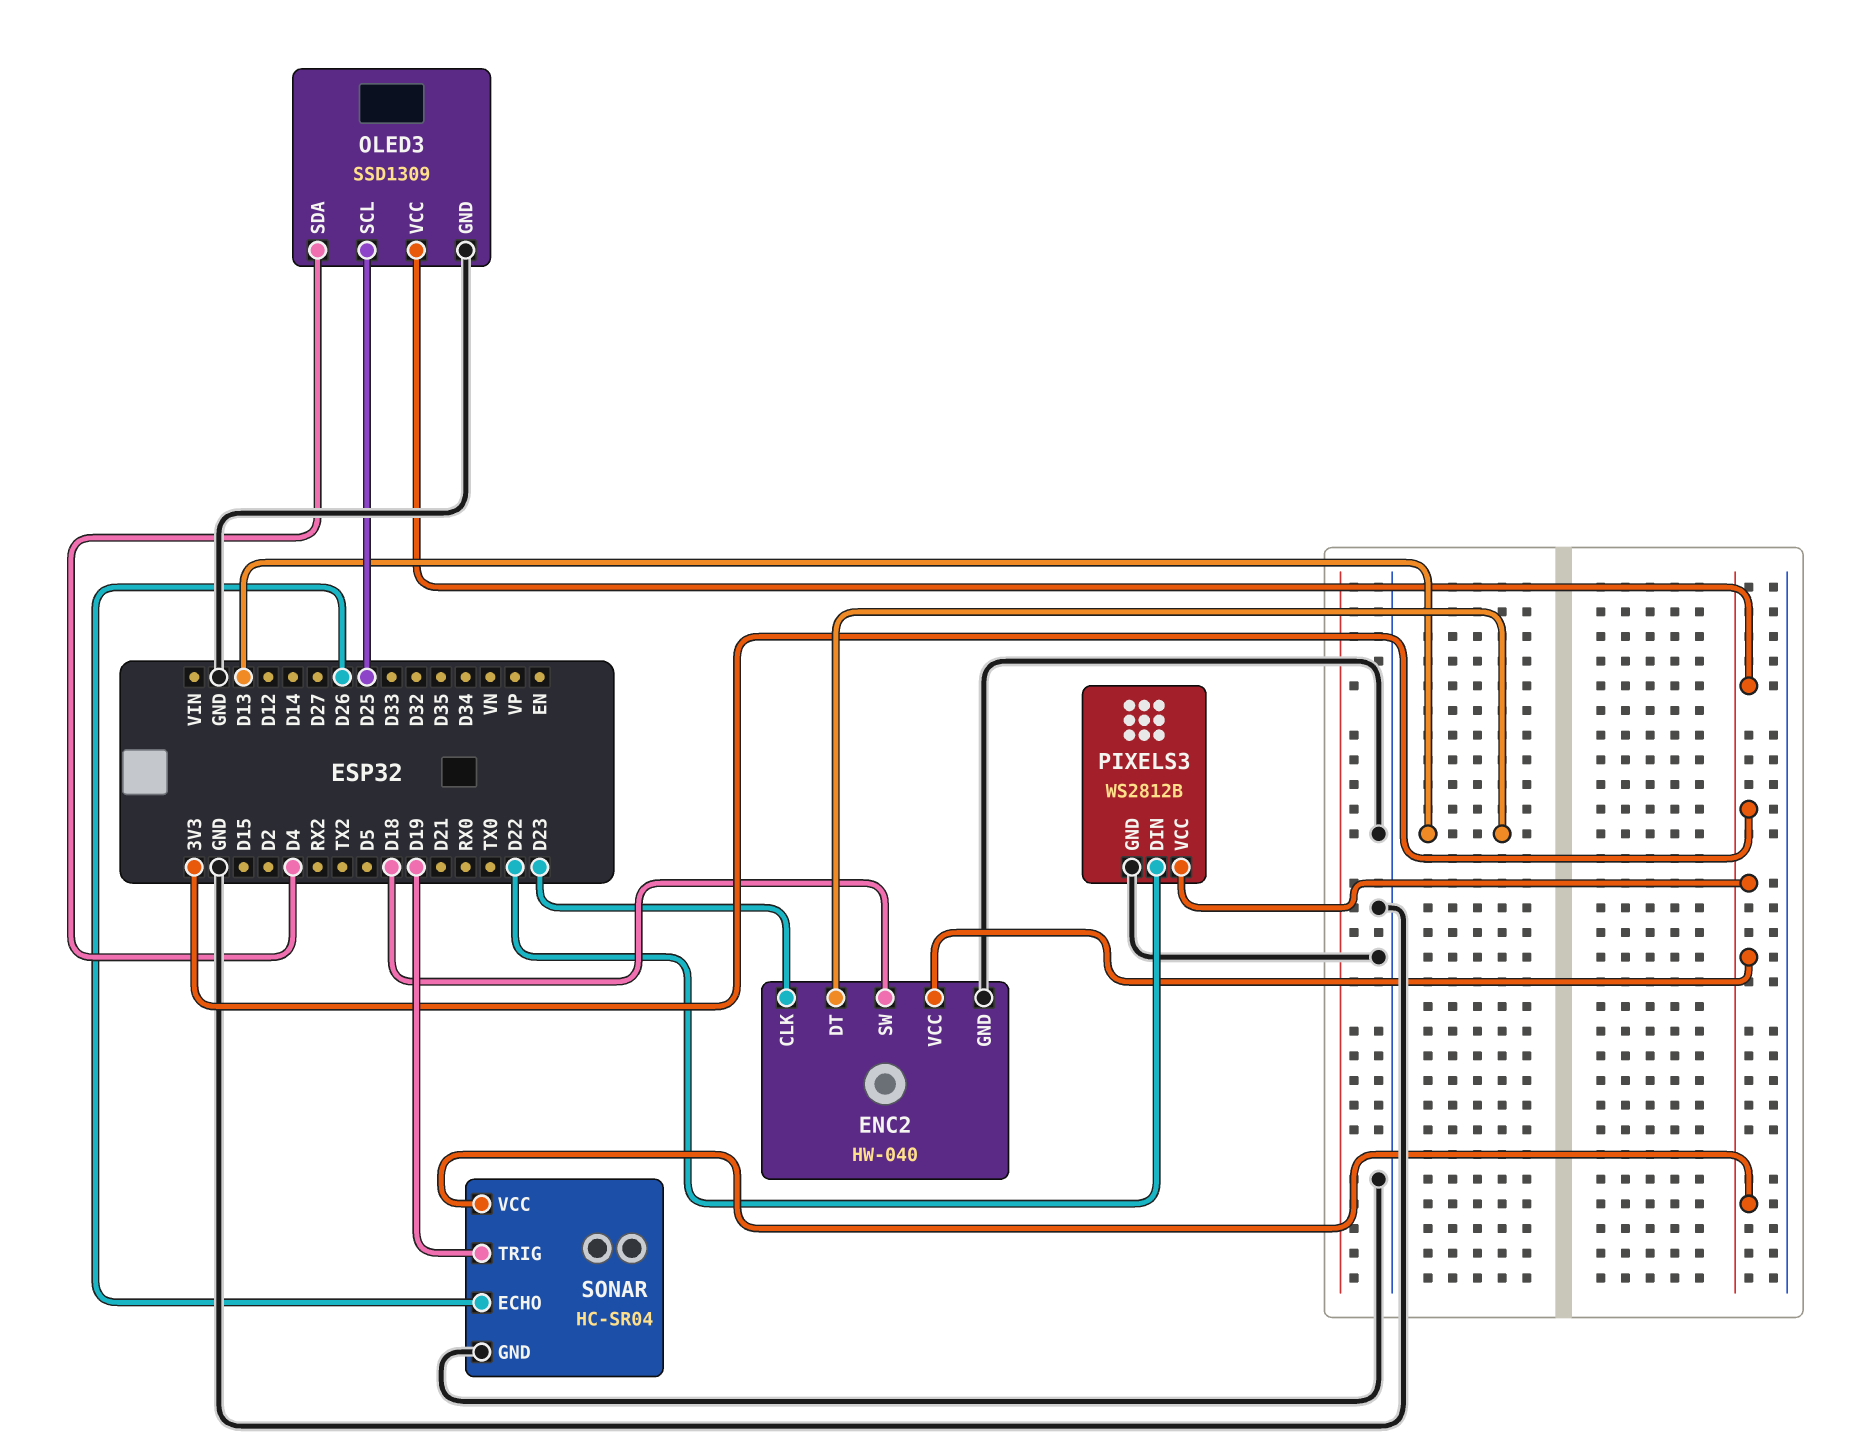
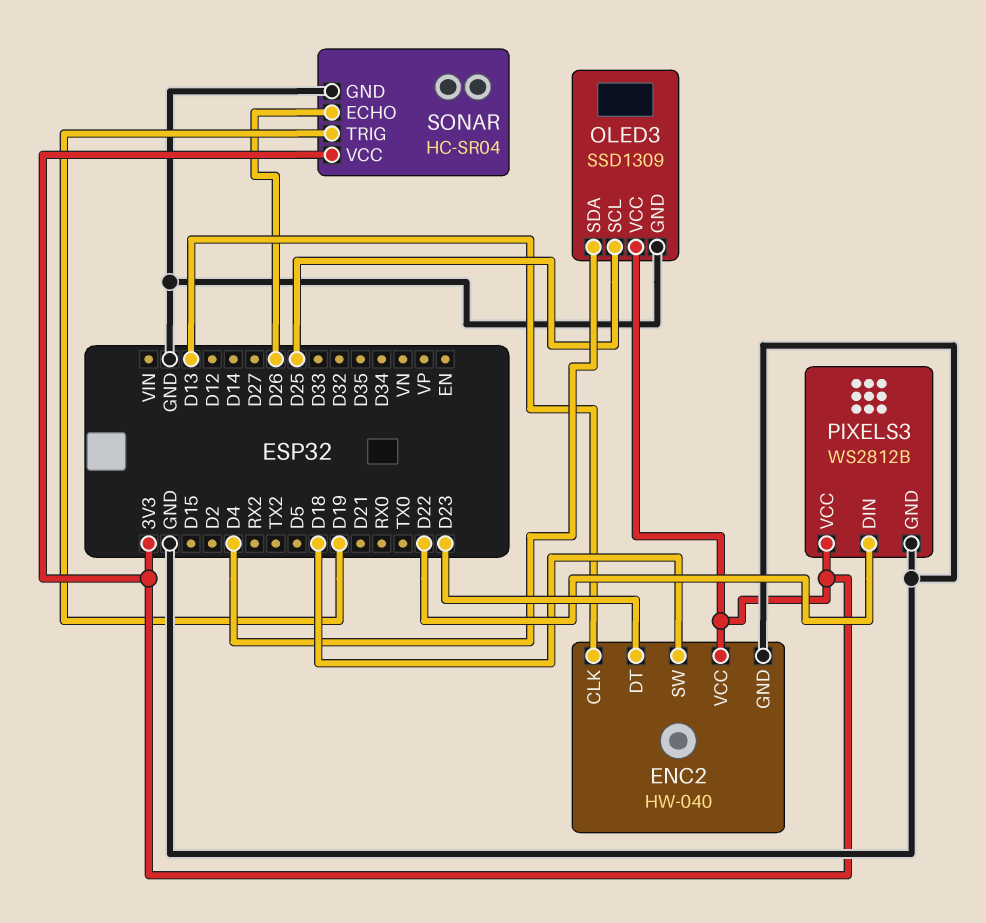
ENC2 pin CLK: D23 -> D13
ENC2 pin DT: D13 -> D23

